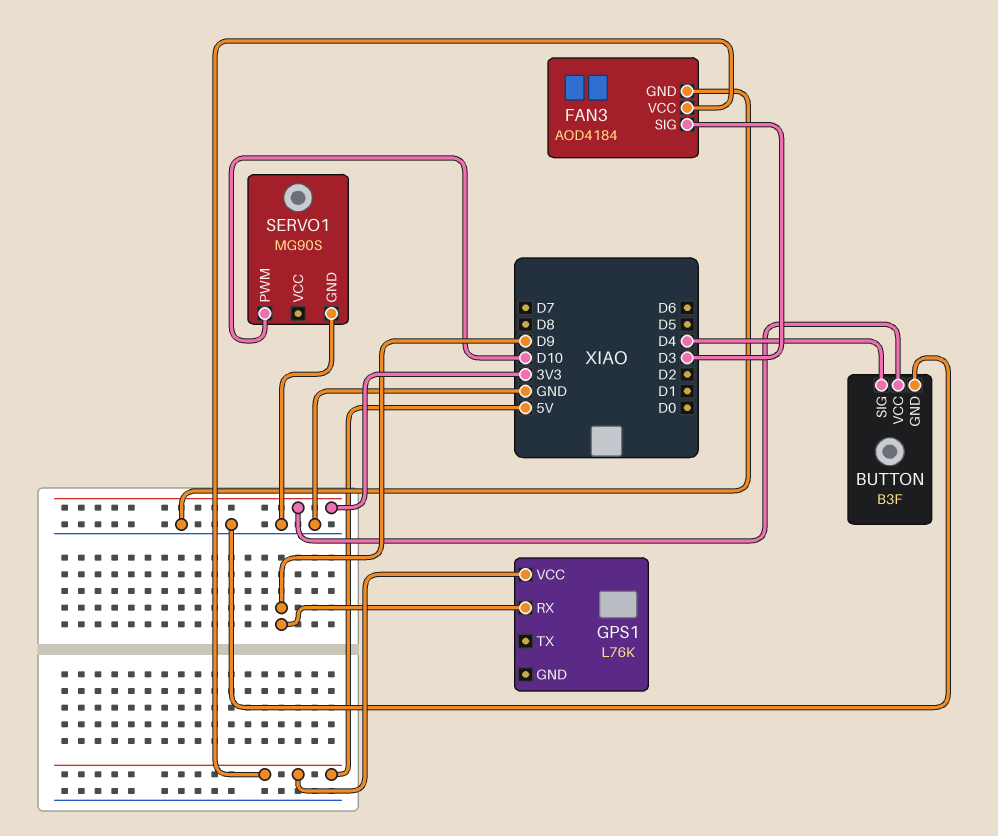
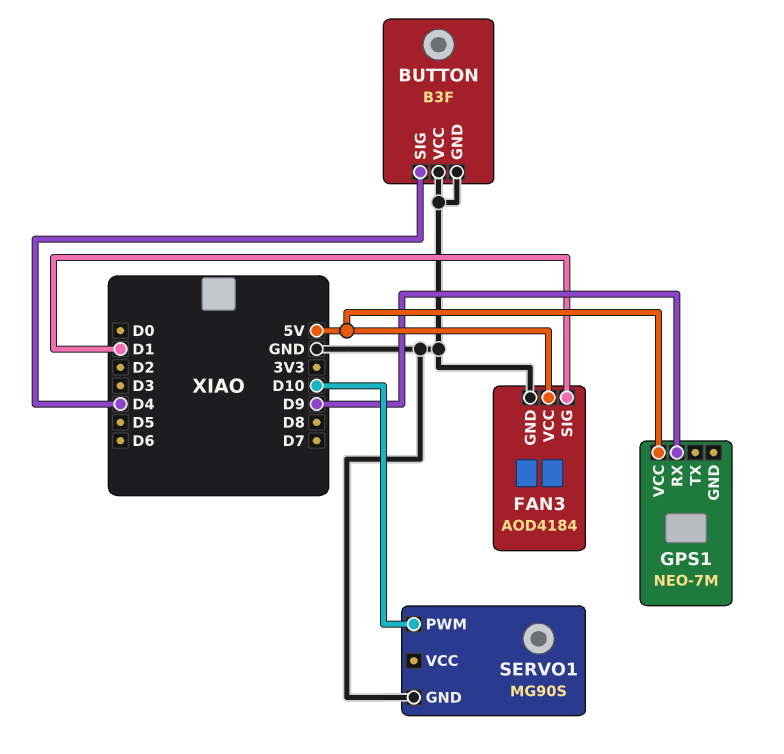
BUTTON pin VCC: 3V3 -> GND
FAN3 pin SIG: D3 -> D1
GPS1: L76K -> NEO-7M

